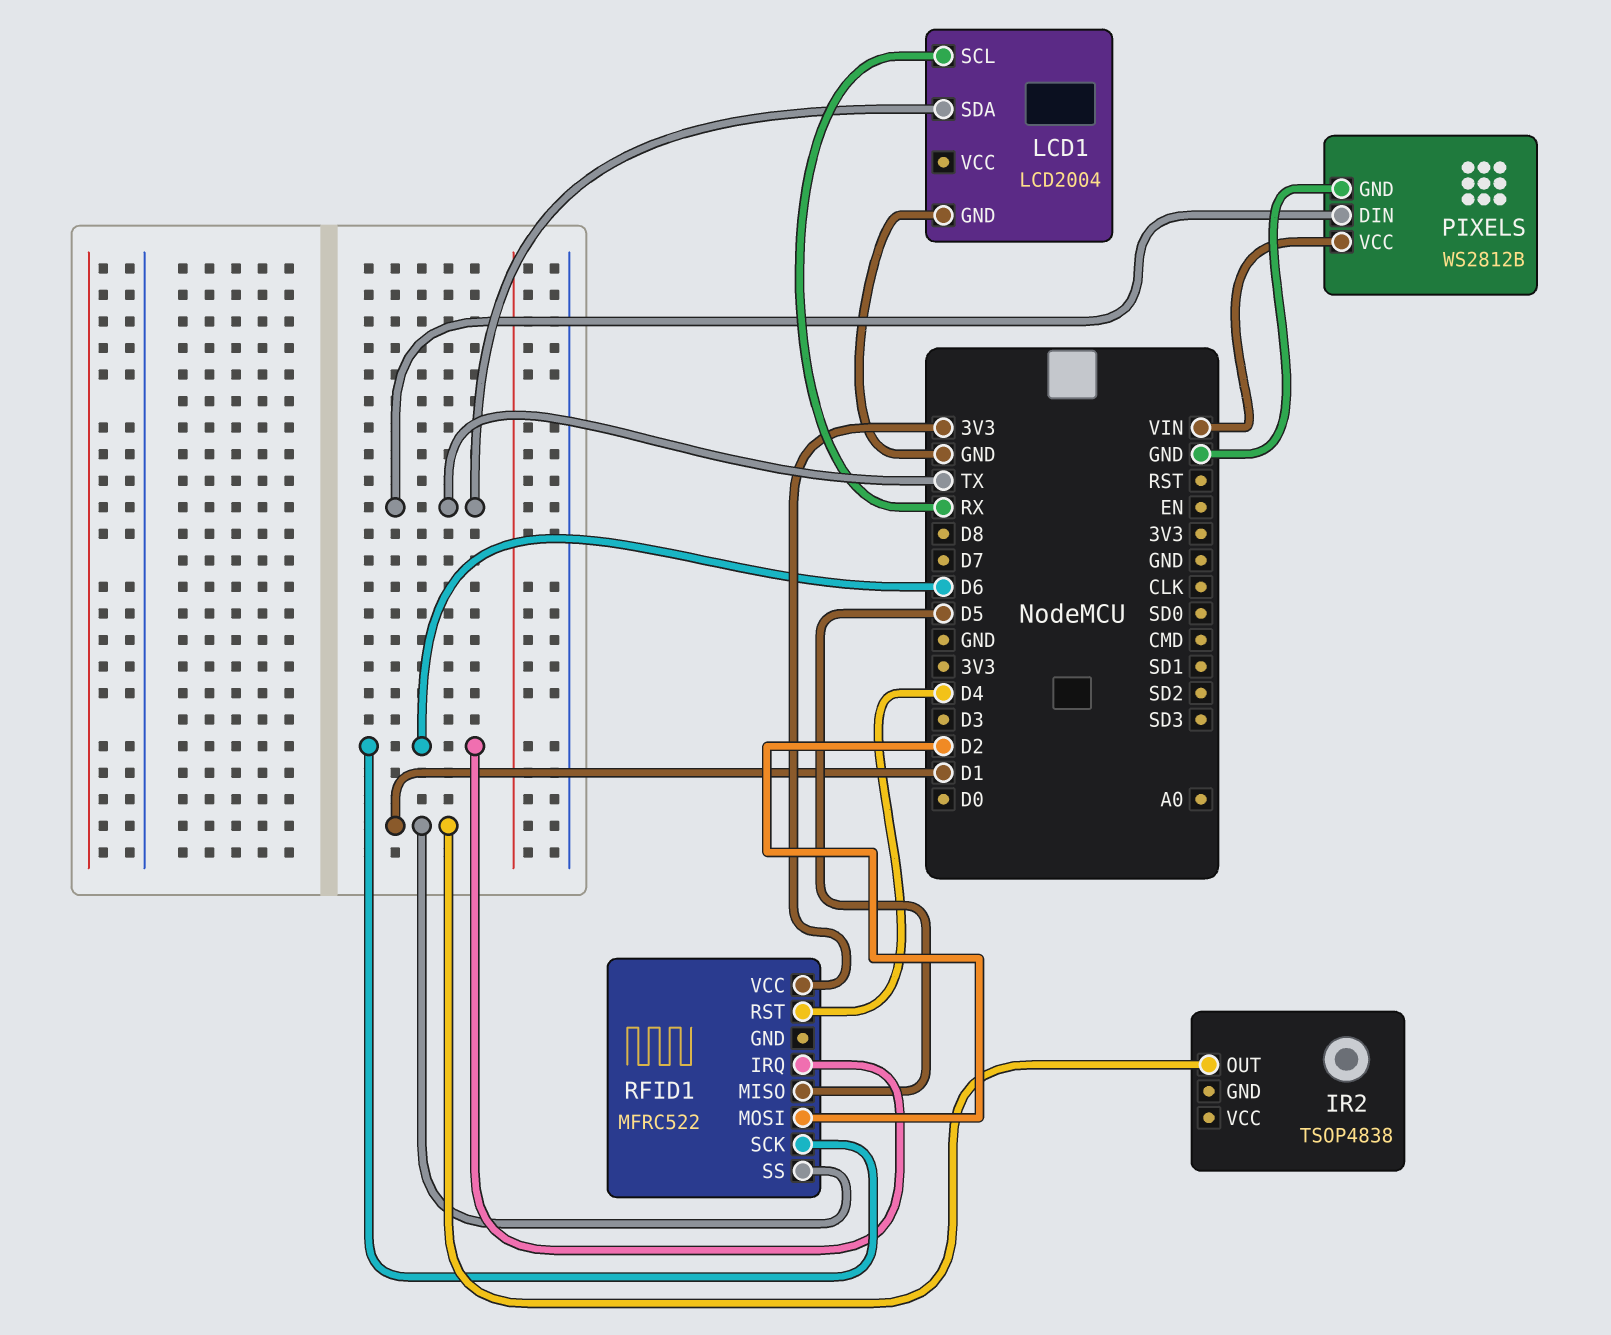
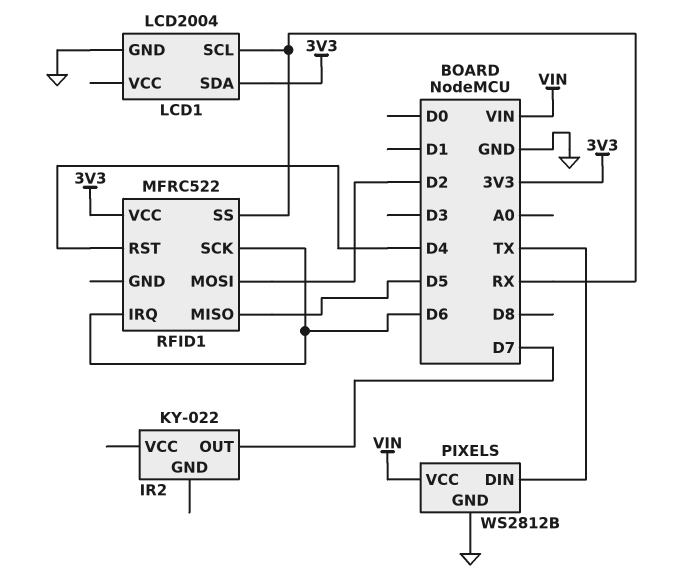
IR2: TSOP4838 -> KY-022
IR2 pin OUT: D1 -> D7
LCD1 pin SDA: TX -> 3V3
RFID1 pin SS: D1 -> RX

